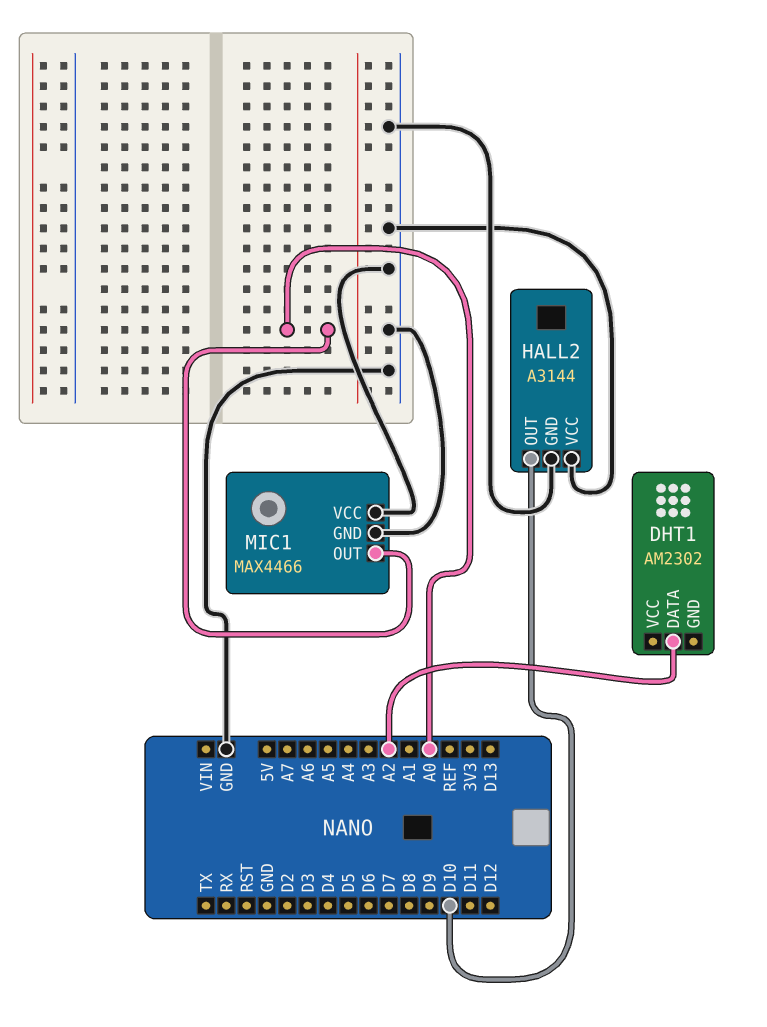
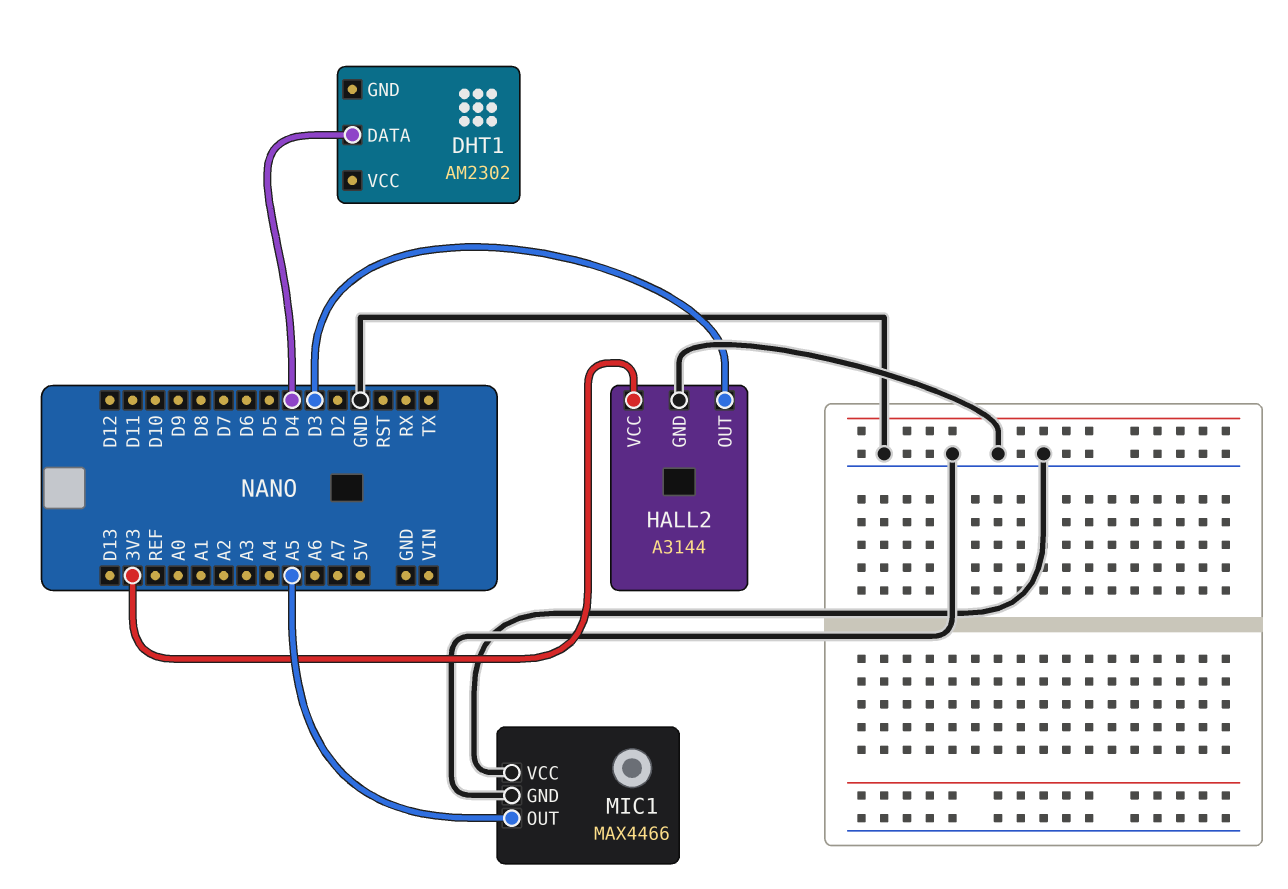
DHT1 pin DATA: A2 -> D4
HALL2 pin OUT: D10 -> D3
HALL2 pin VCC: GND -> 3V3
MIC1 pin OUT: A0 -> A5

